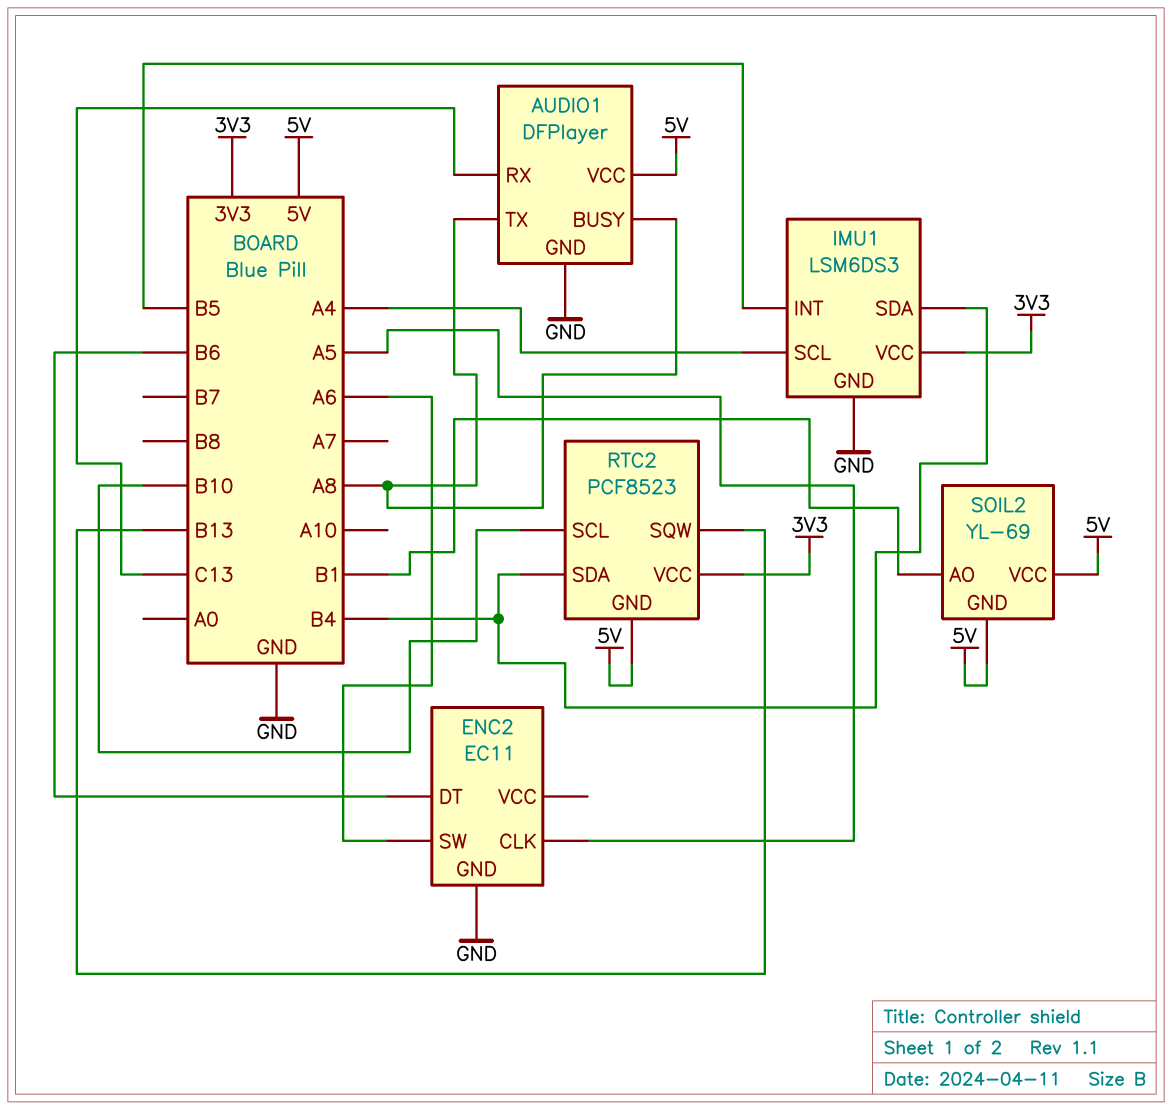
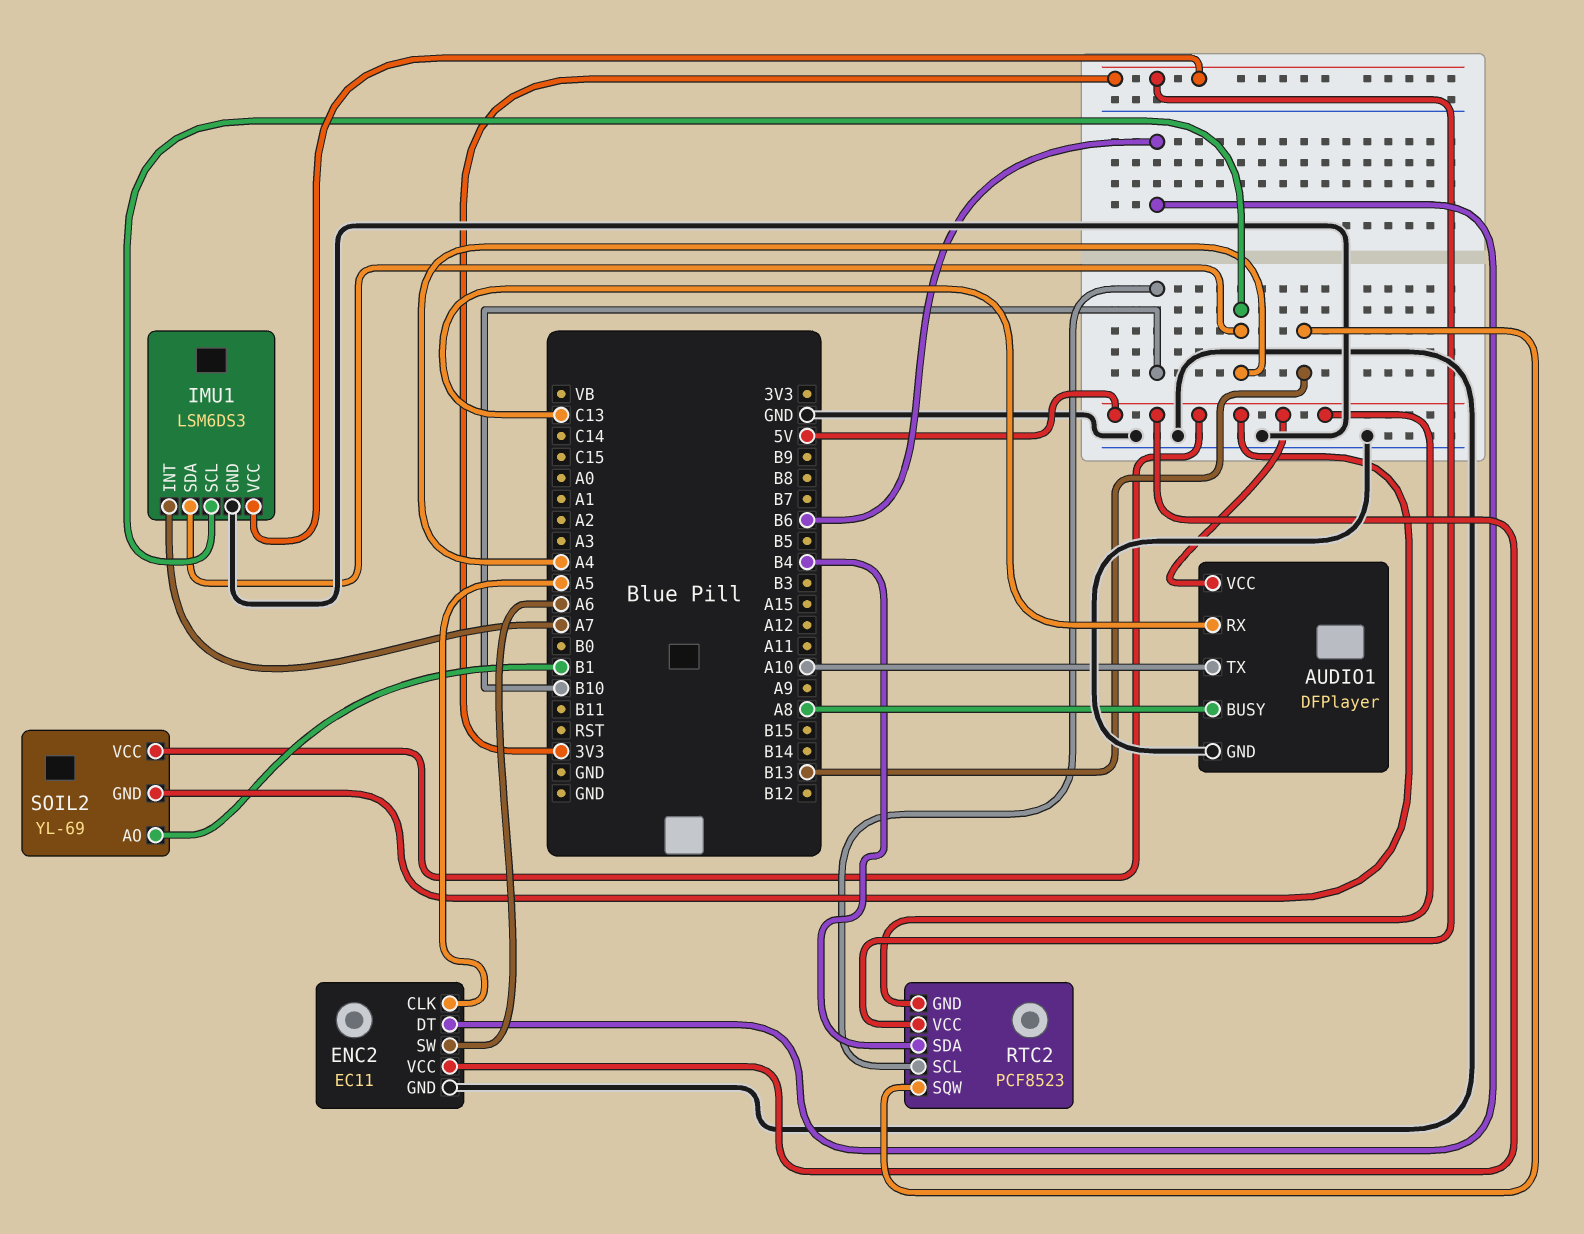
AUDIO1 pin TX: A8 -> A10
ENC2 pin VCC: none -> 5V
IMU1 pin INT: B5 -> A7
IMU1 pin SDA: B4 -> A4

